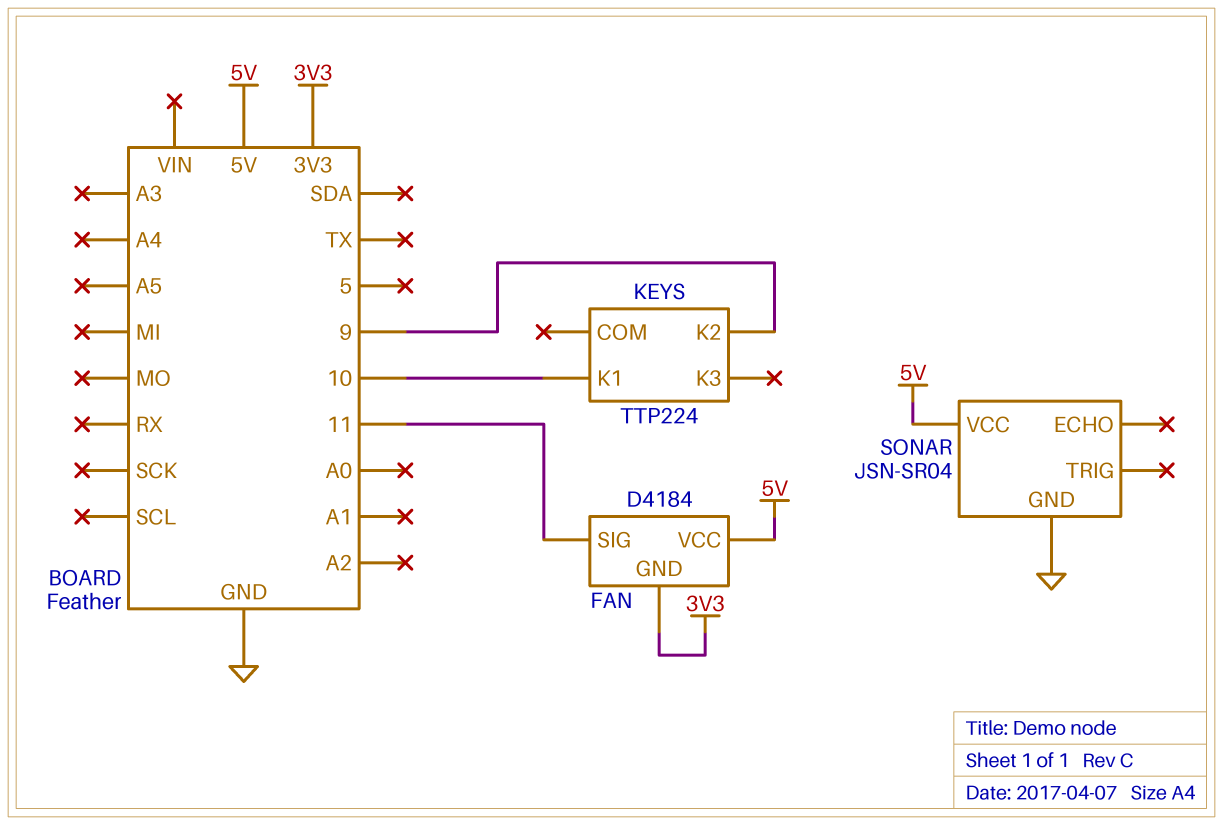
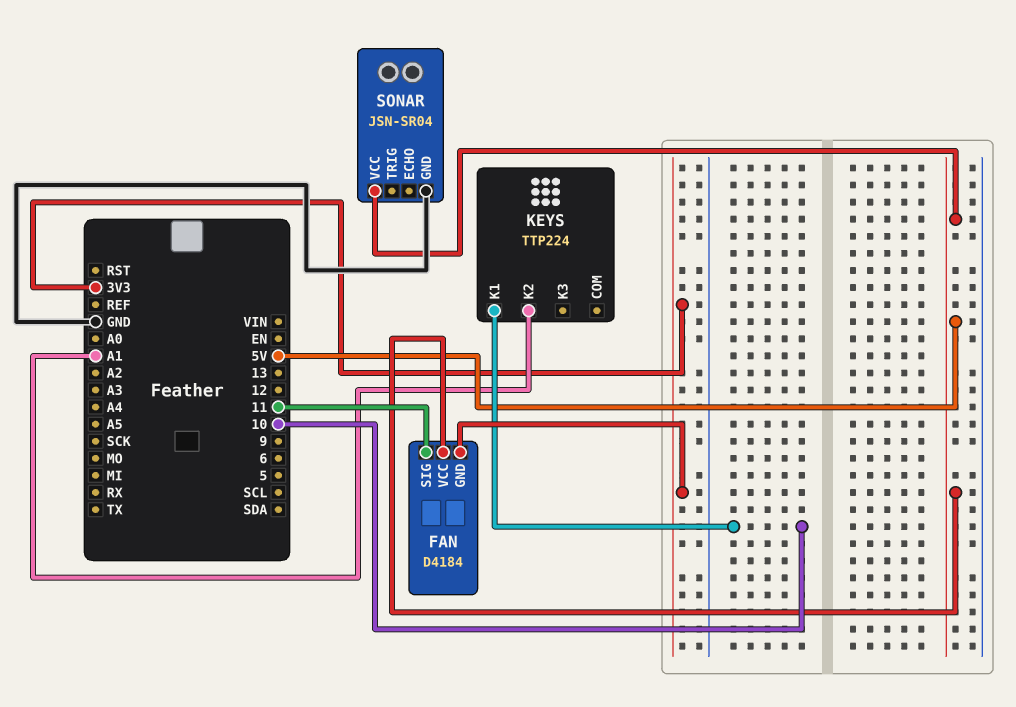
KEYS pin K2: 9 -> A1

